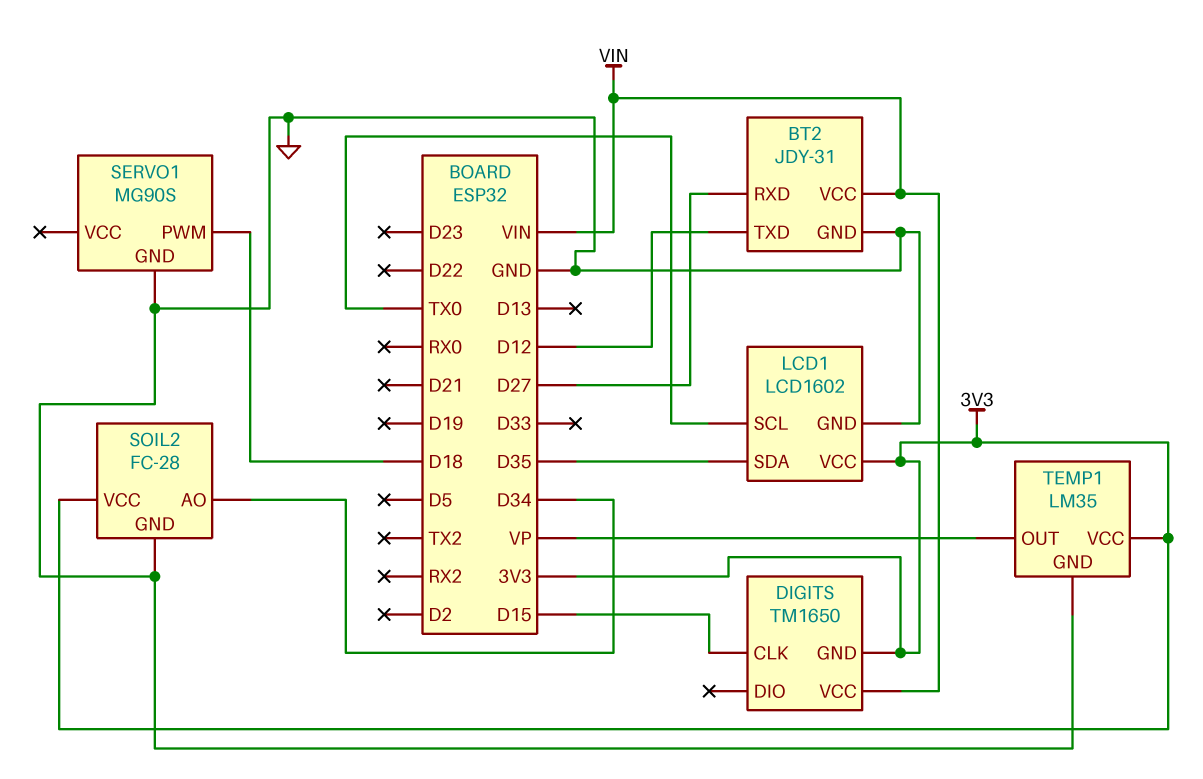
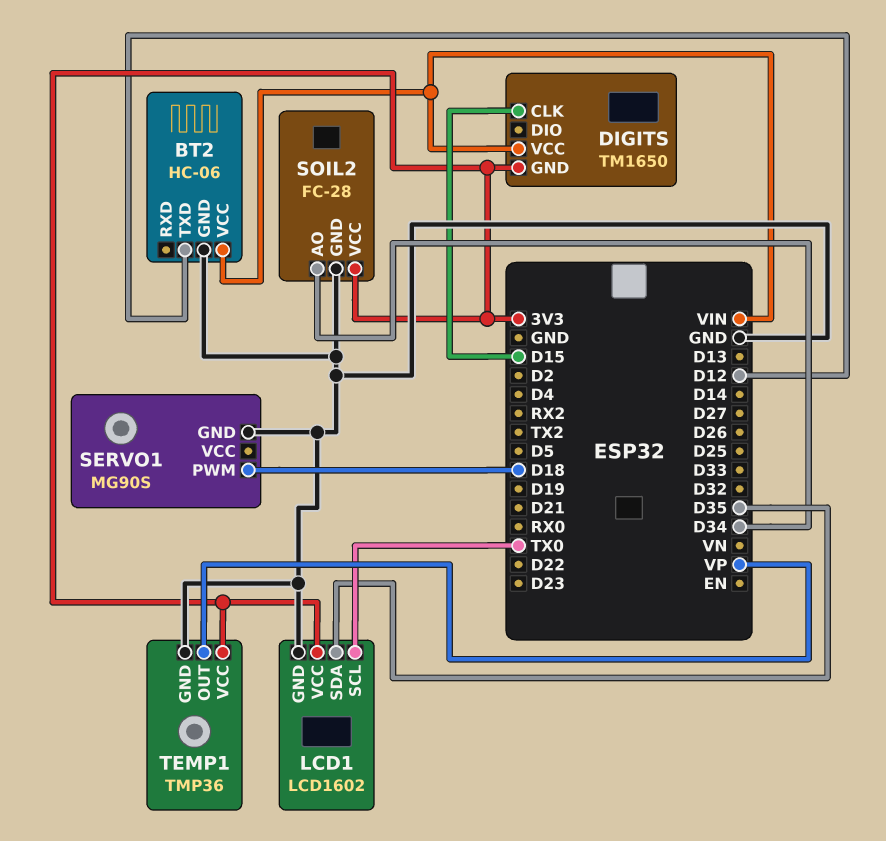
BT2: JDY-31 -> HC-06
BT2 pin RXD: D27 -> none
TEMP1: LM35 -> TMP36

